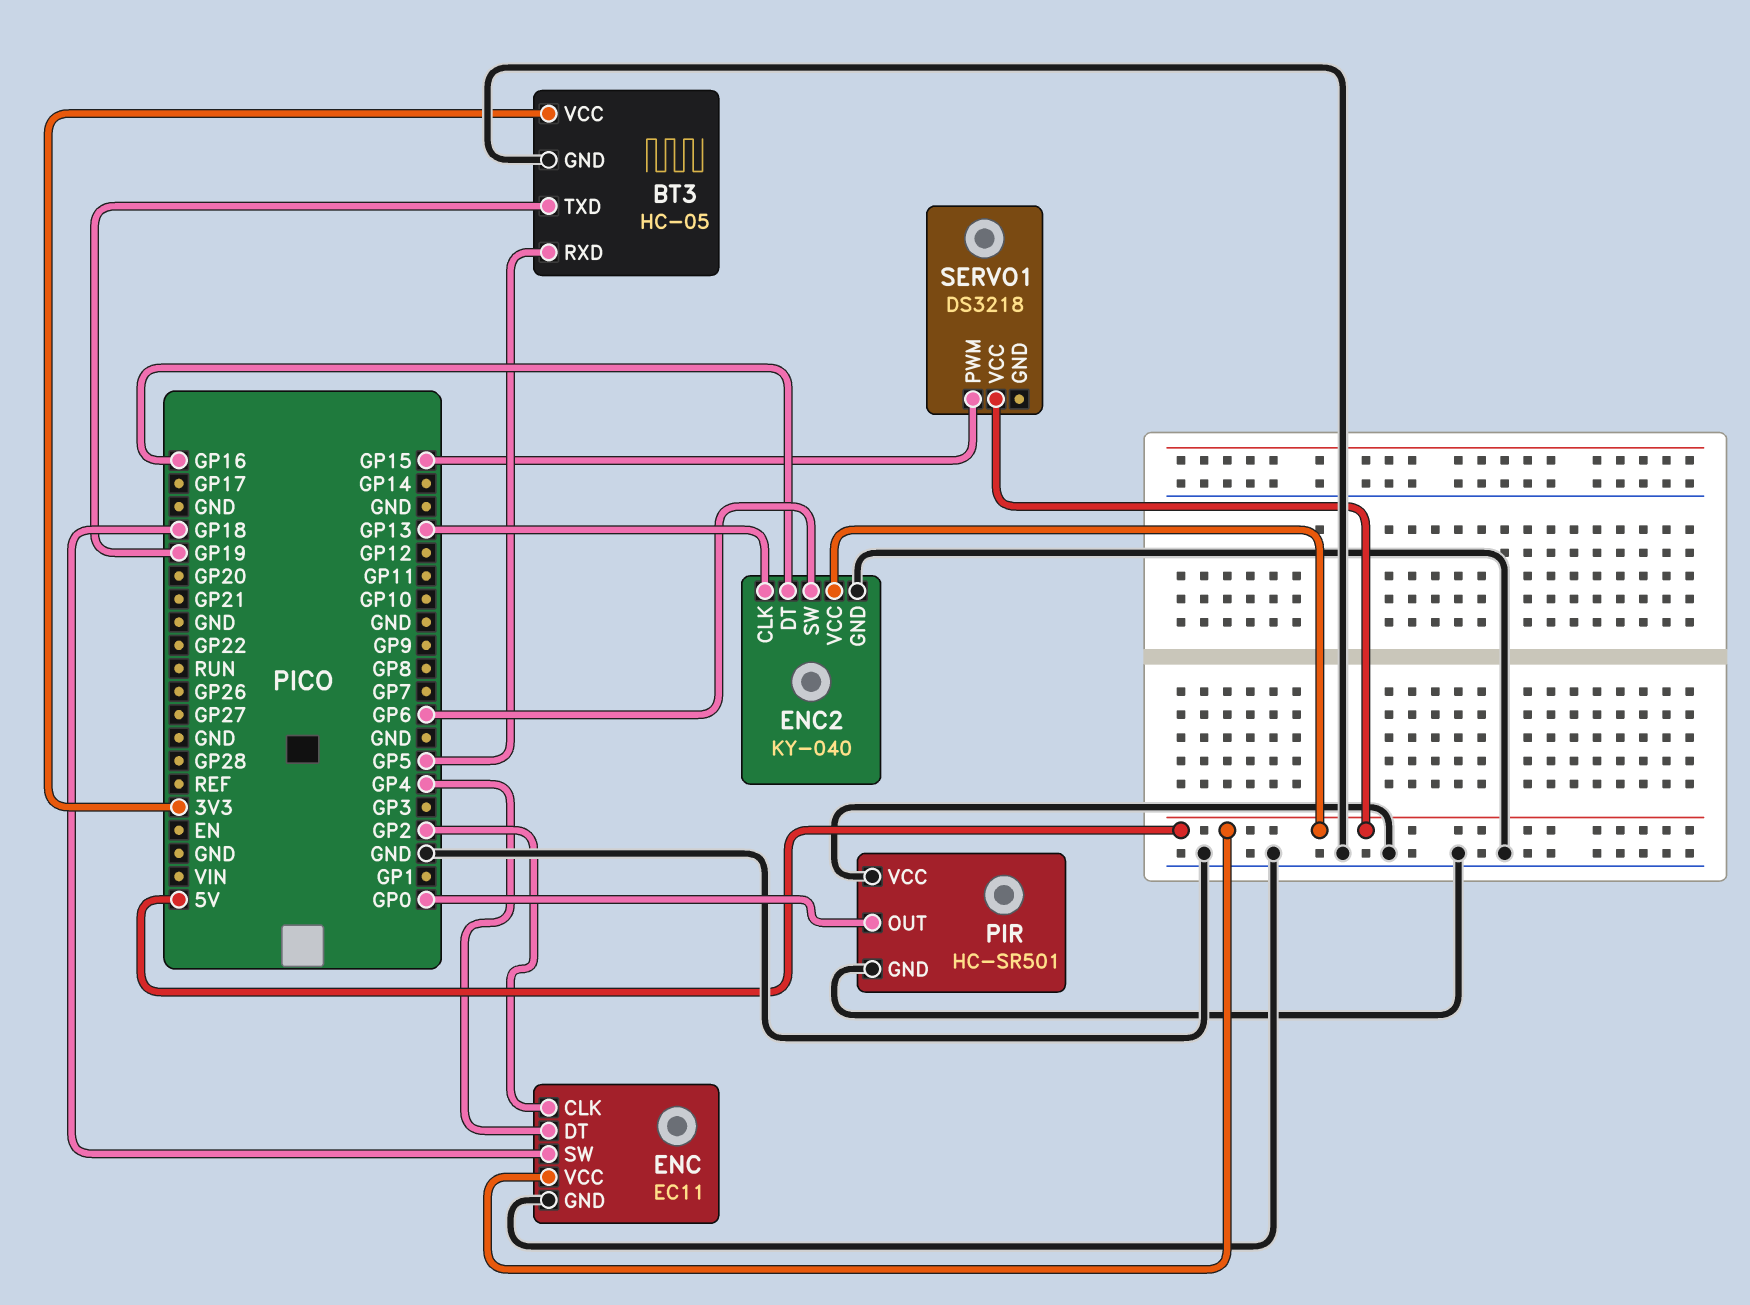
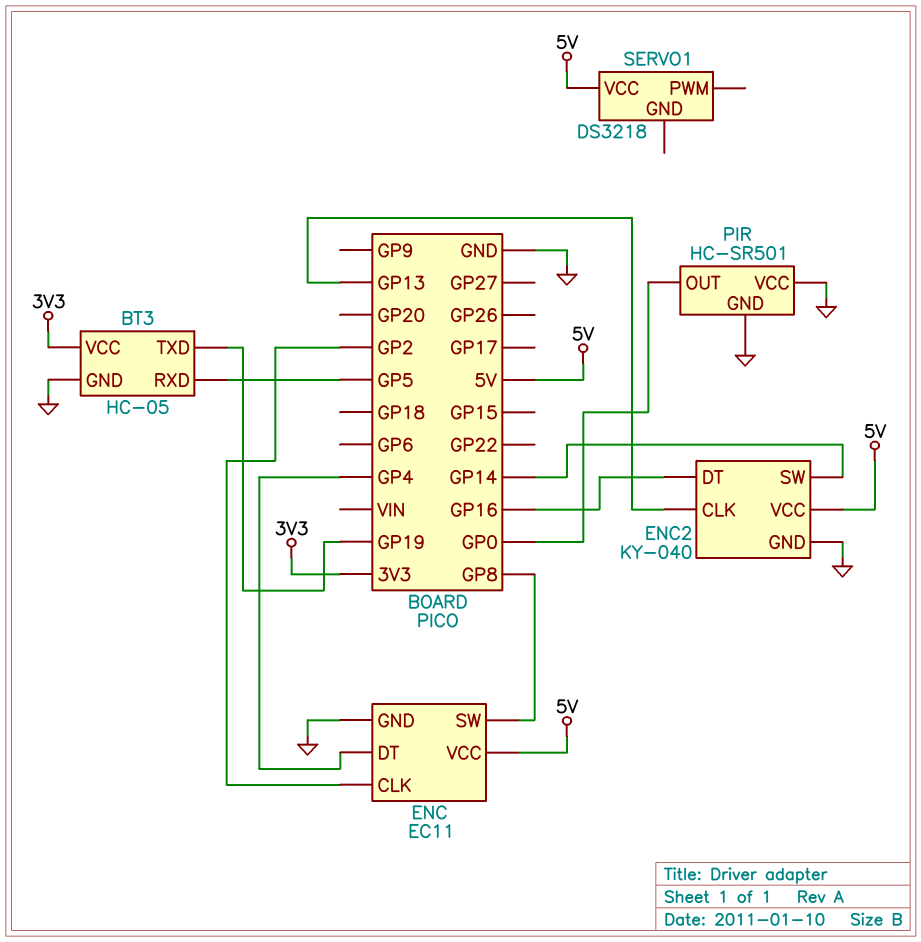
ENC pin SW: GP18 -> GP8
ENC2 pin SW: GP6 -> GP14
SERVO1 pin PWM: GP15 -> none

